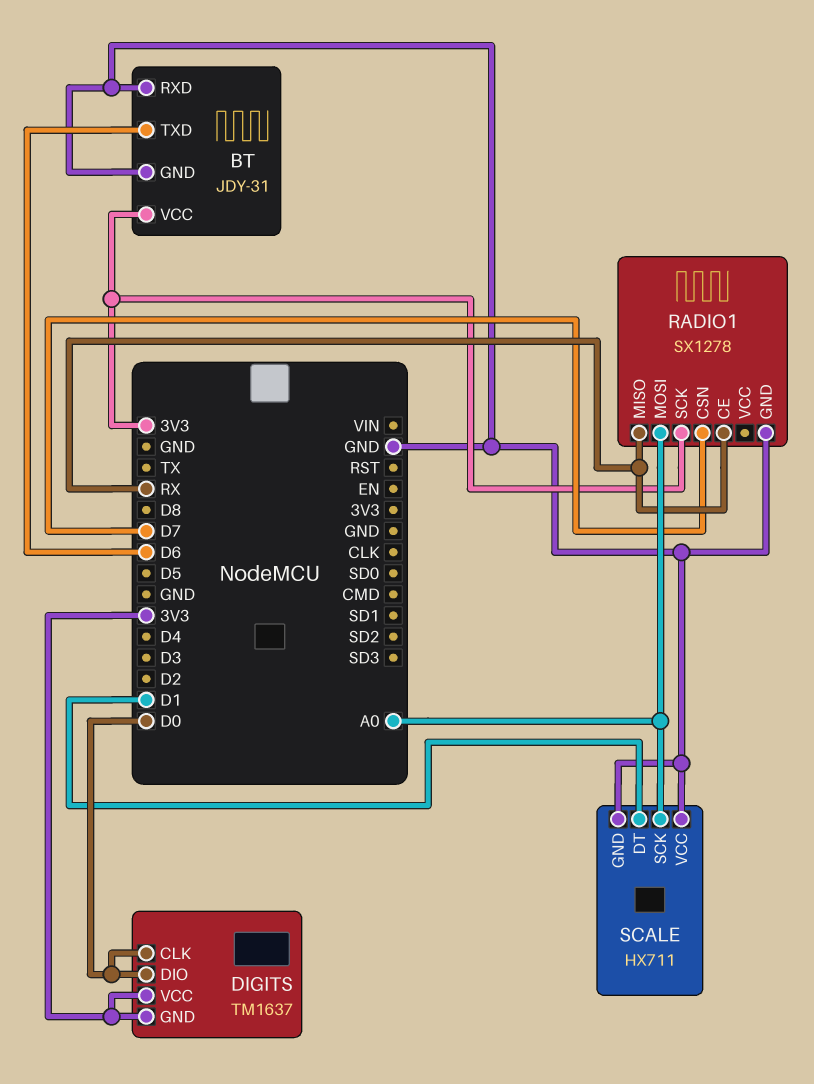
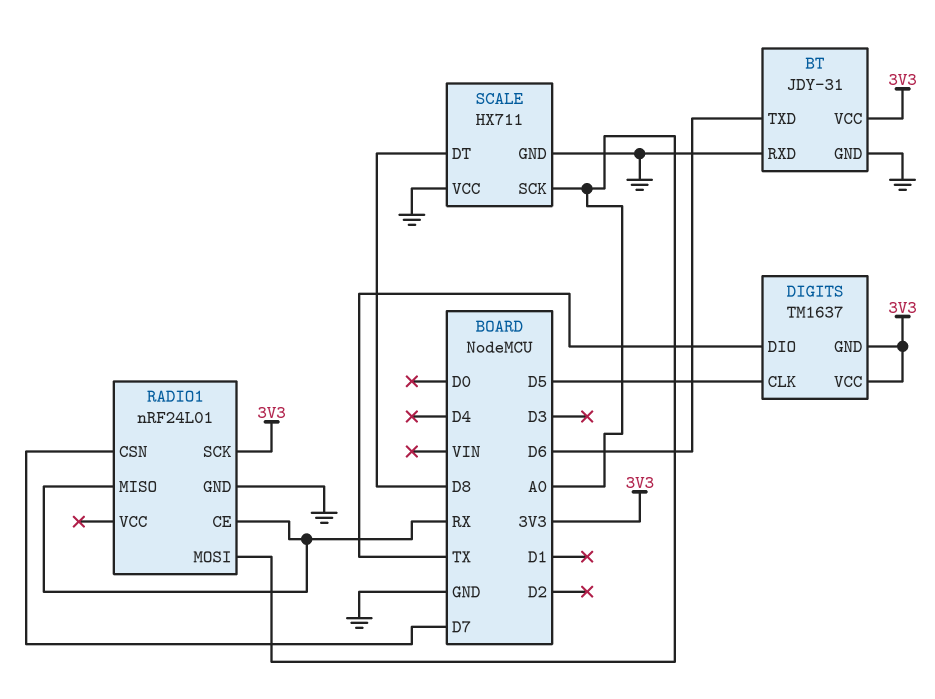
DIGITS pin CLK: D0 -> D5
DIGITS pin DIO: D0 -> TX
RADIO1: SX1278 -> nRF24L01
SCALE pin DT: D1 -> D8

